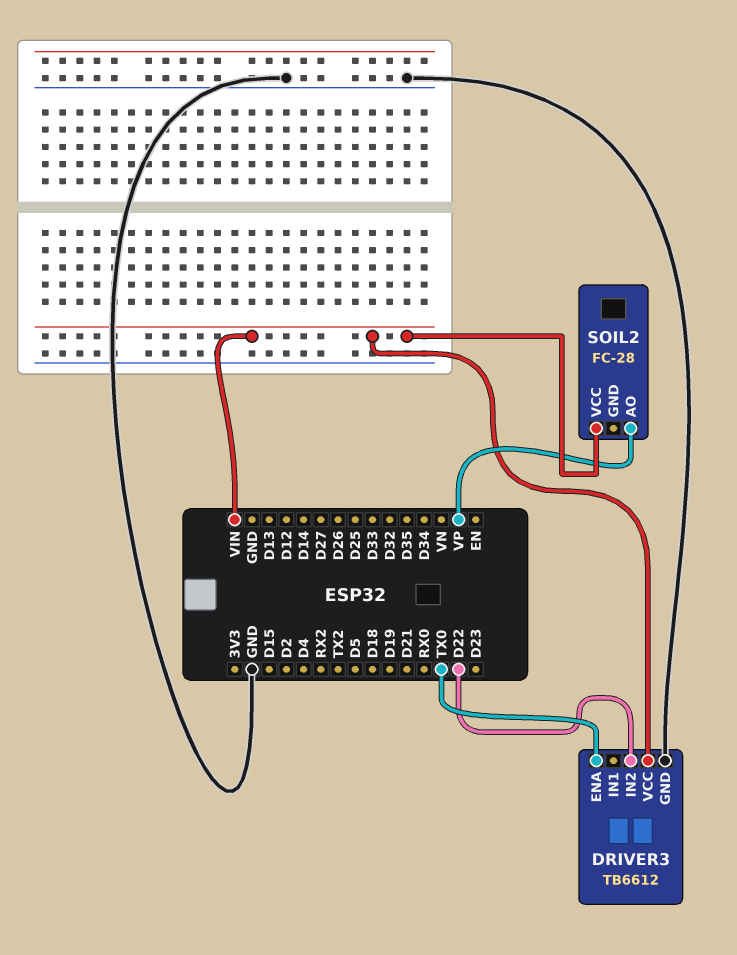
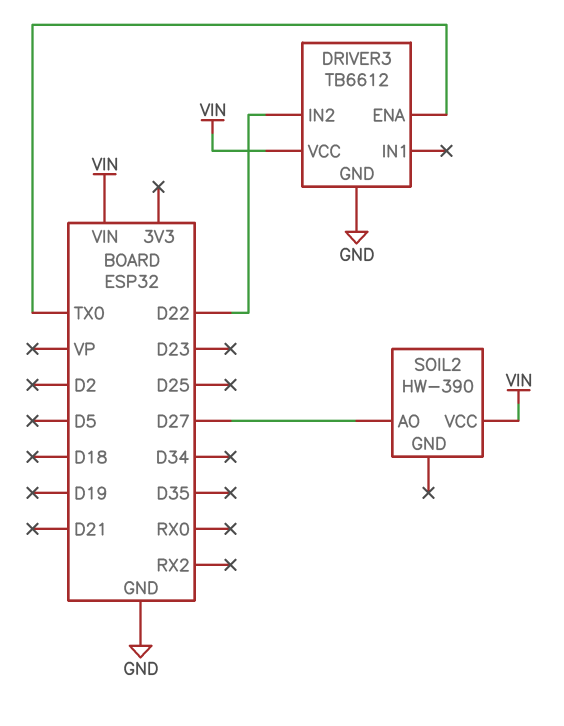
SOIL2: FC-28 -> HW-390
SOIL2 pin AO: VP -> D27

